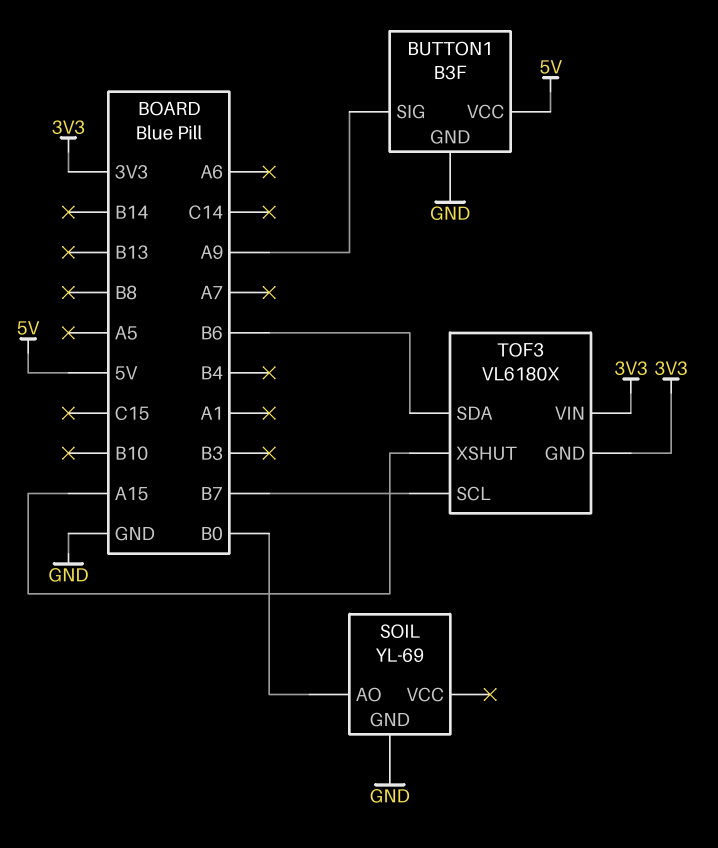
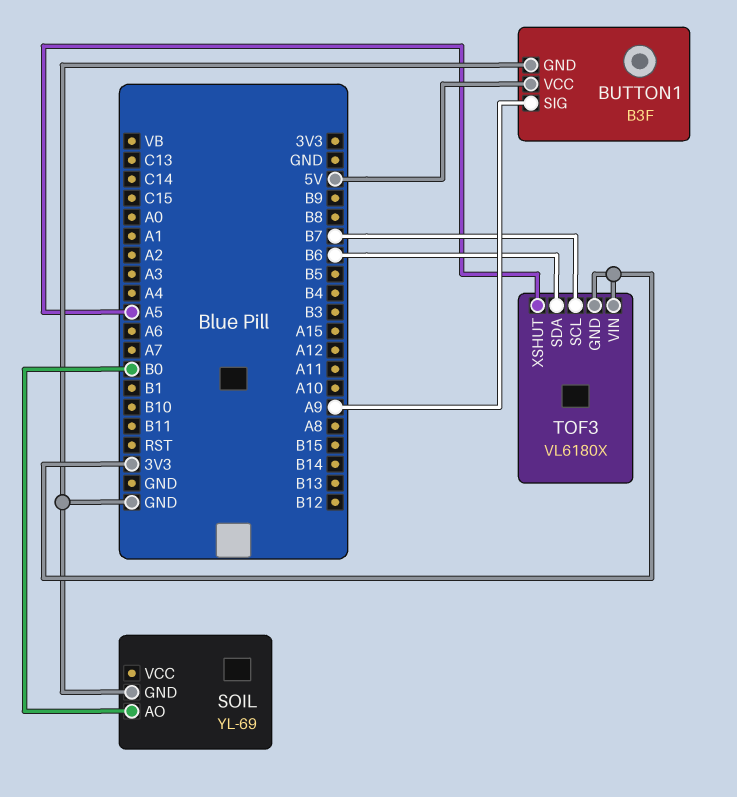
TOF3 pin XSHUT: A15 -> A5

